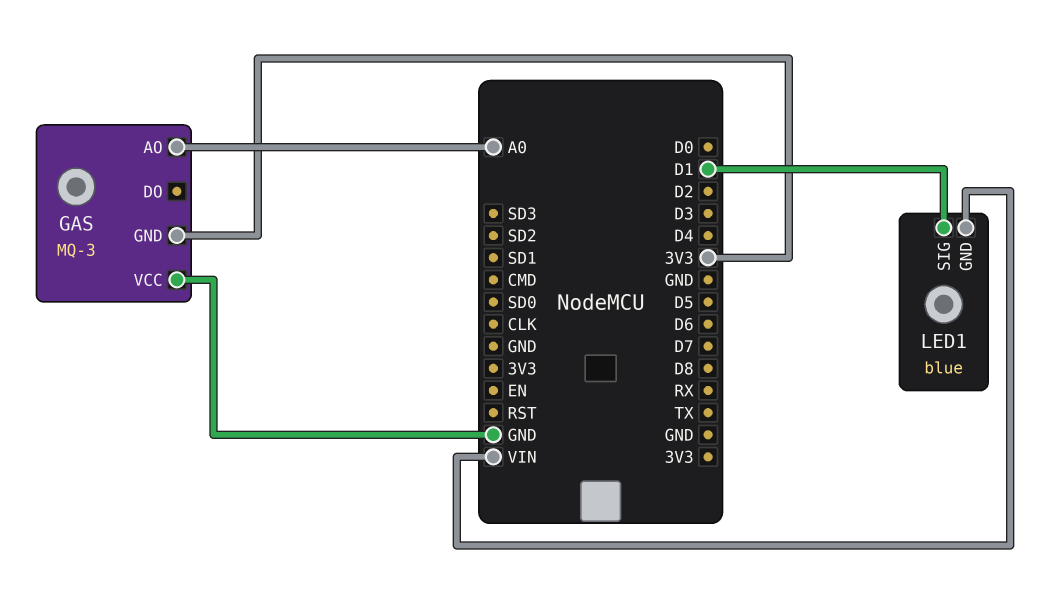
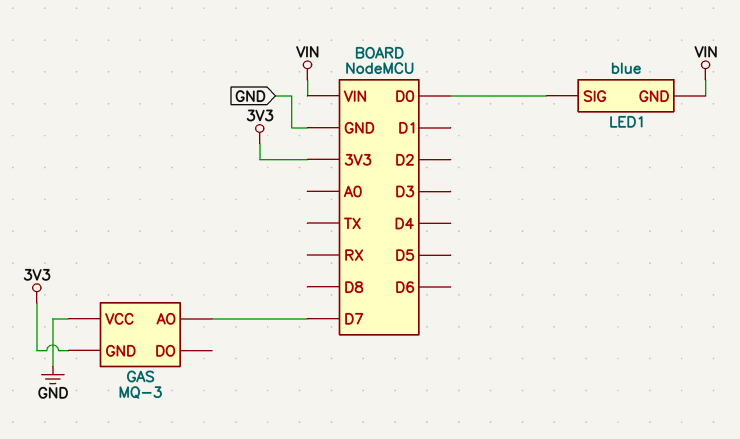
GAS pin AO: A0 -> D7
LED1 pin SIG: D1 -> D0

